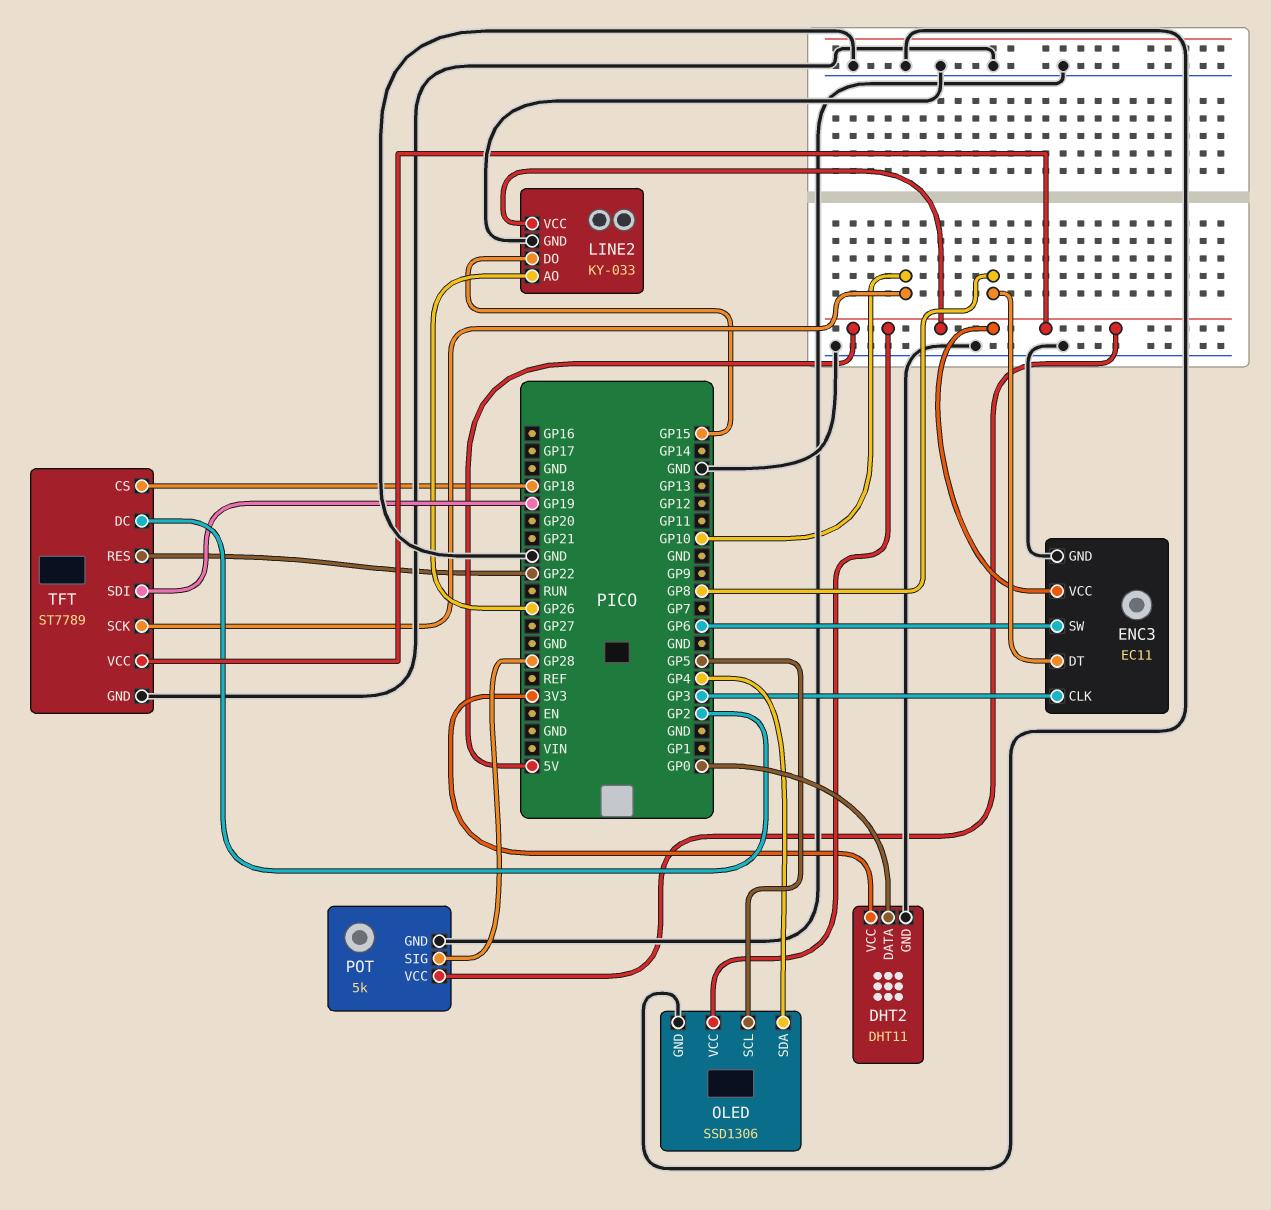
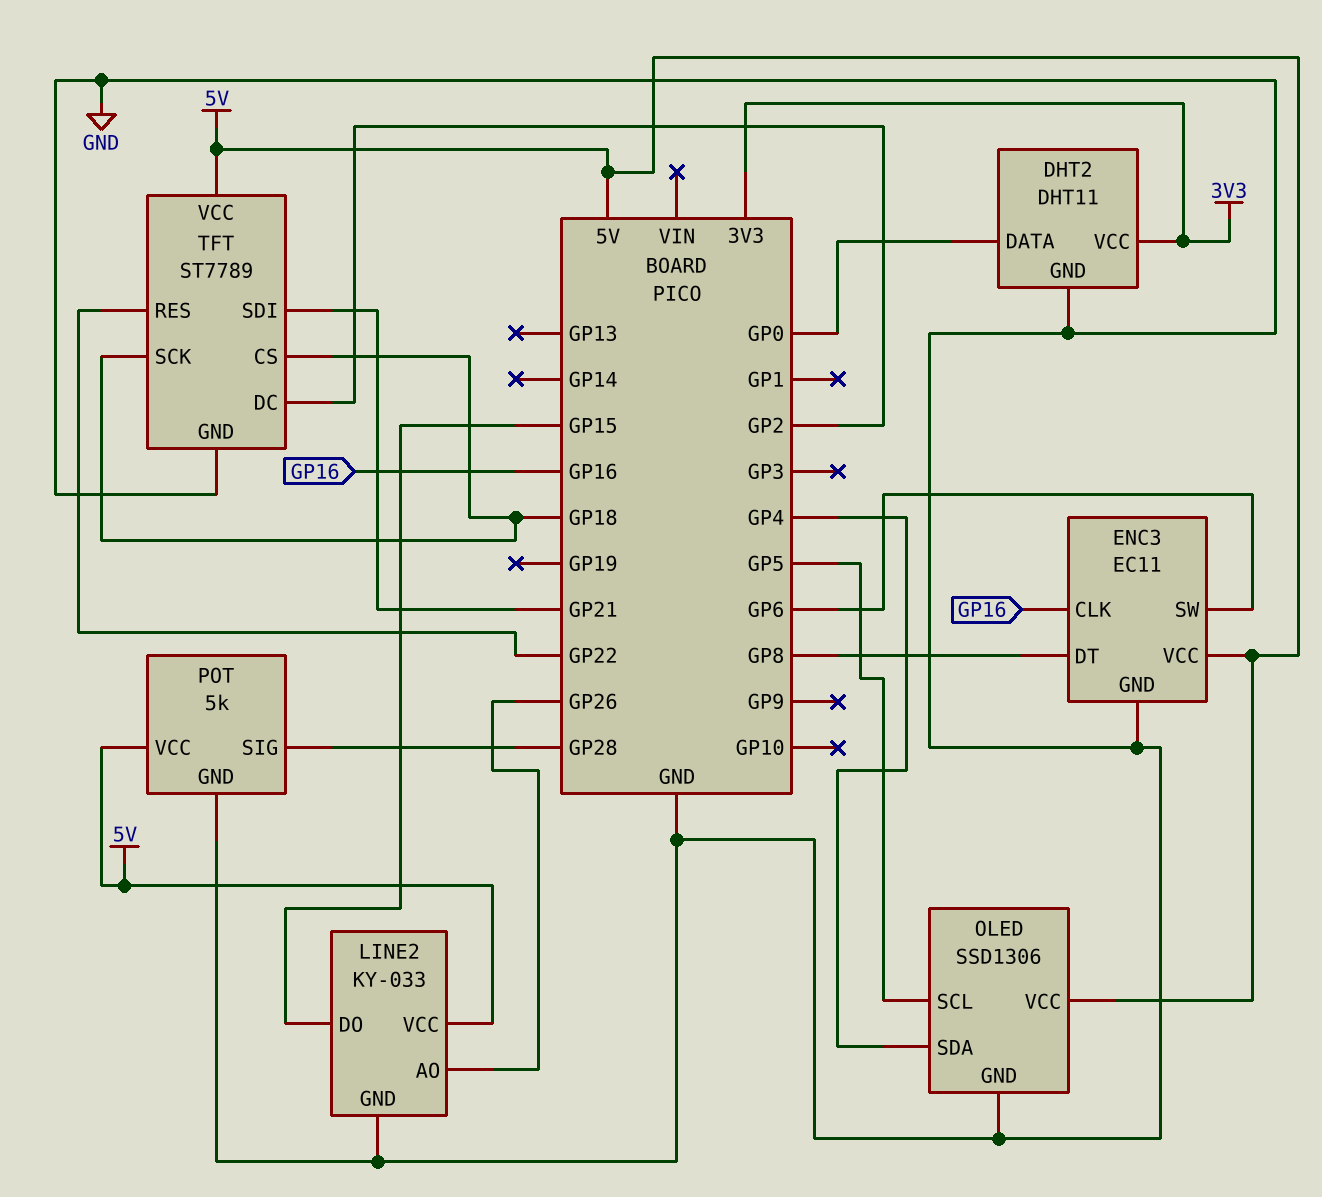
ENC3 pin CLK: GP3 -> GP16
TFT pin SCK: GP10 -> GP18
TFT pin SDI: GP19 -> GP21

